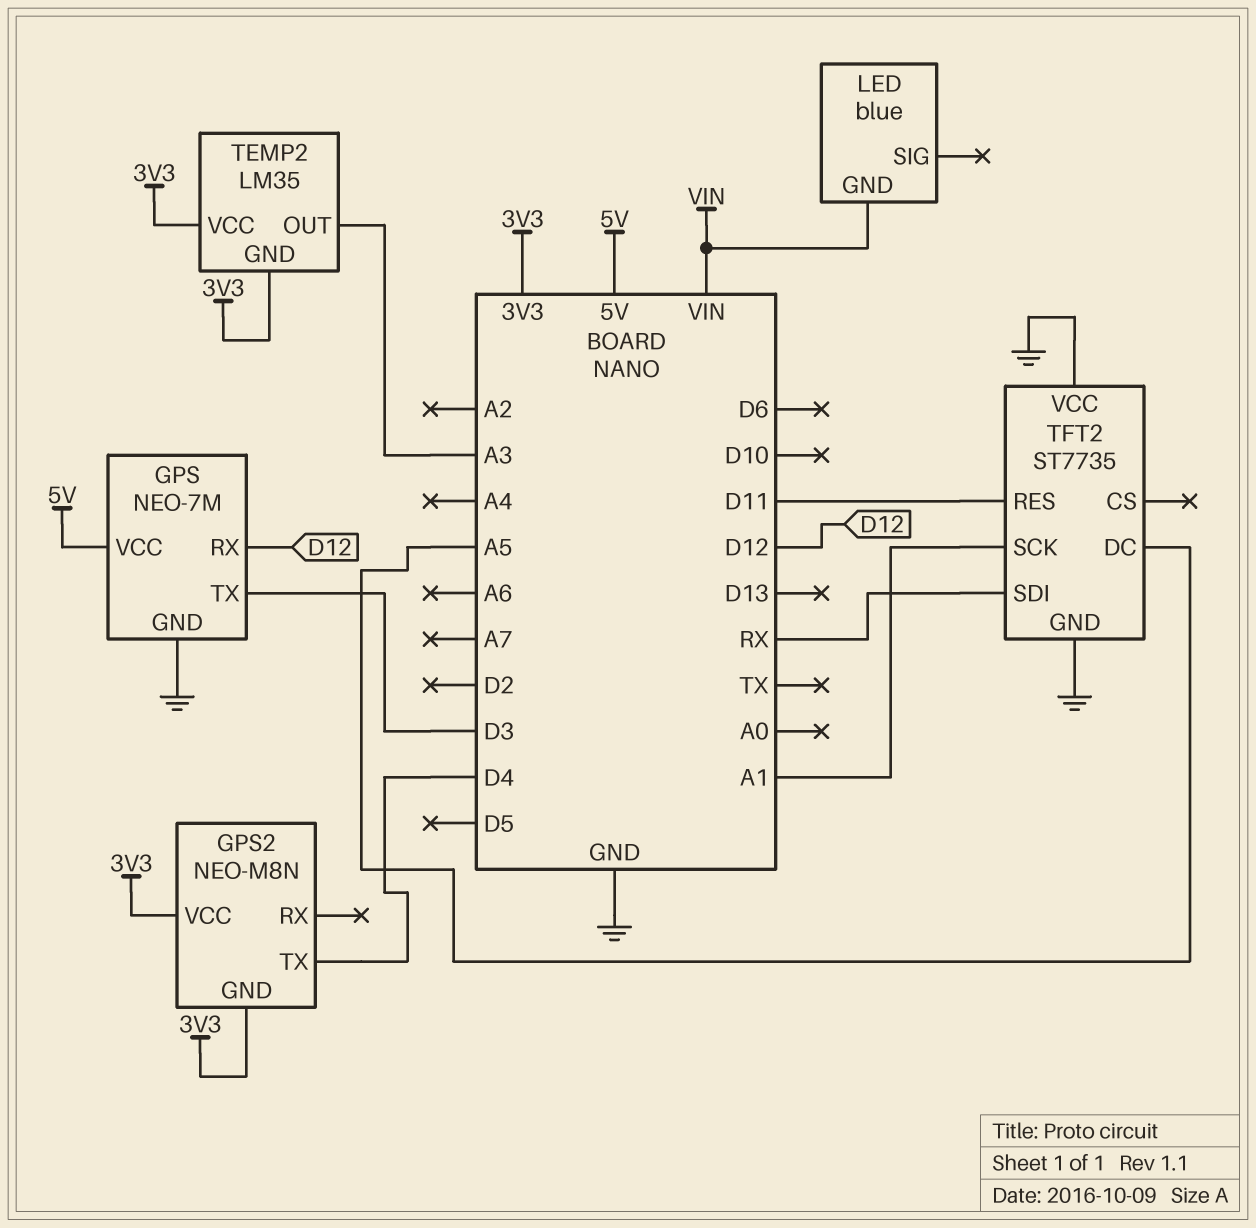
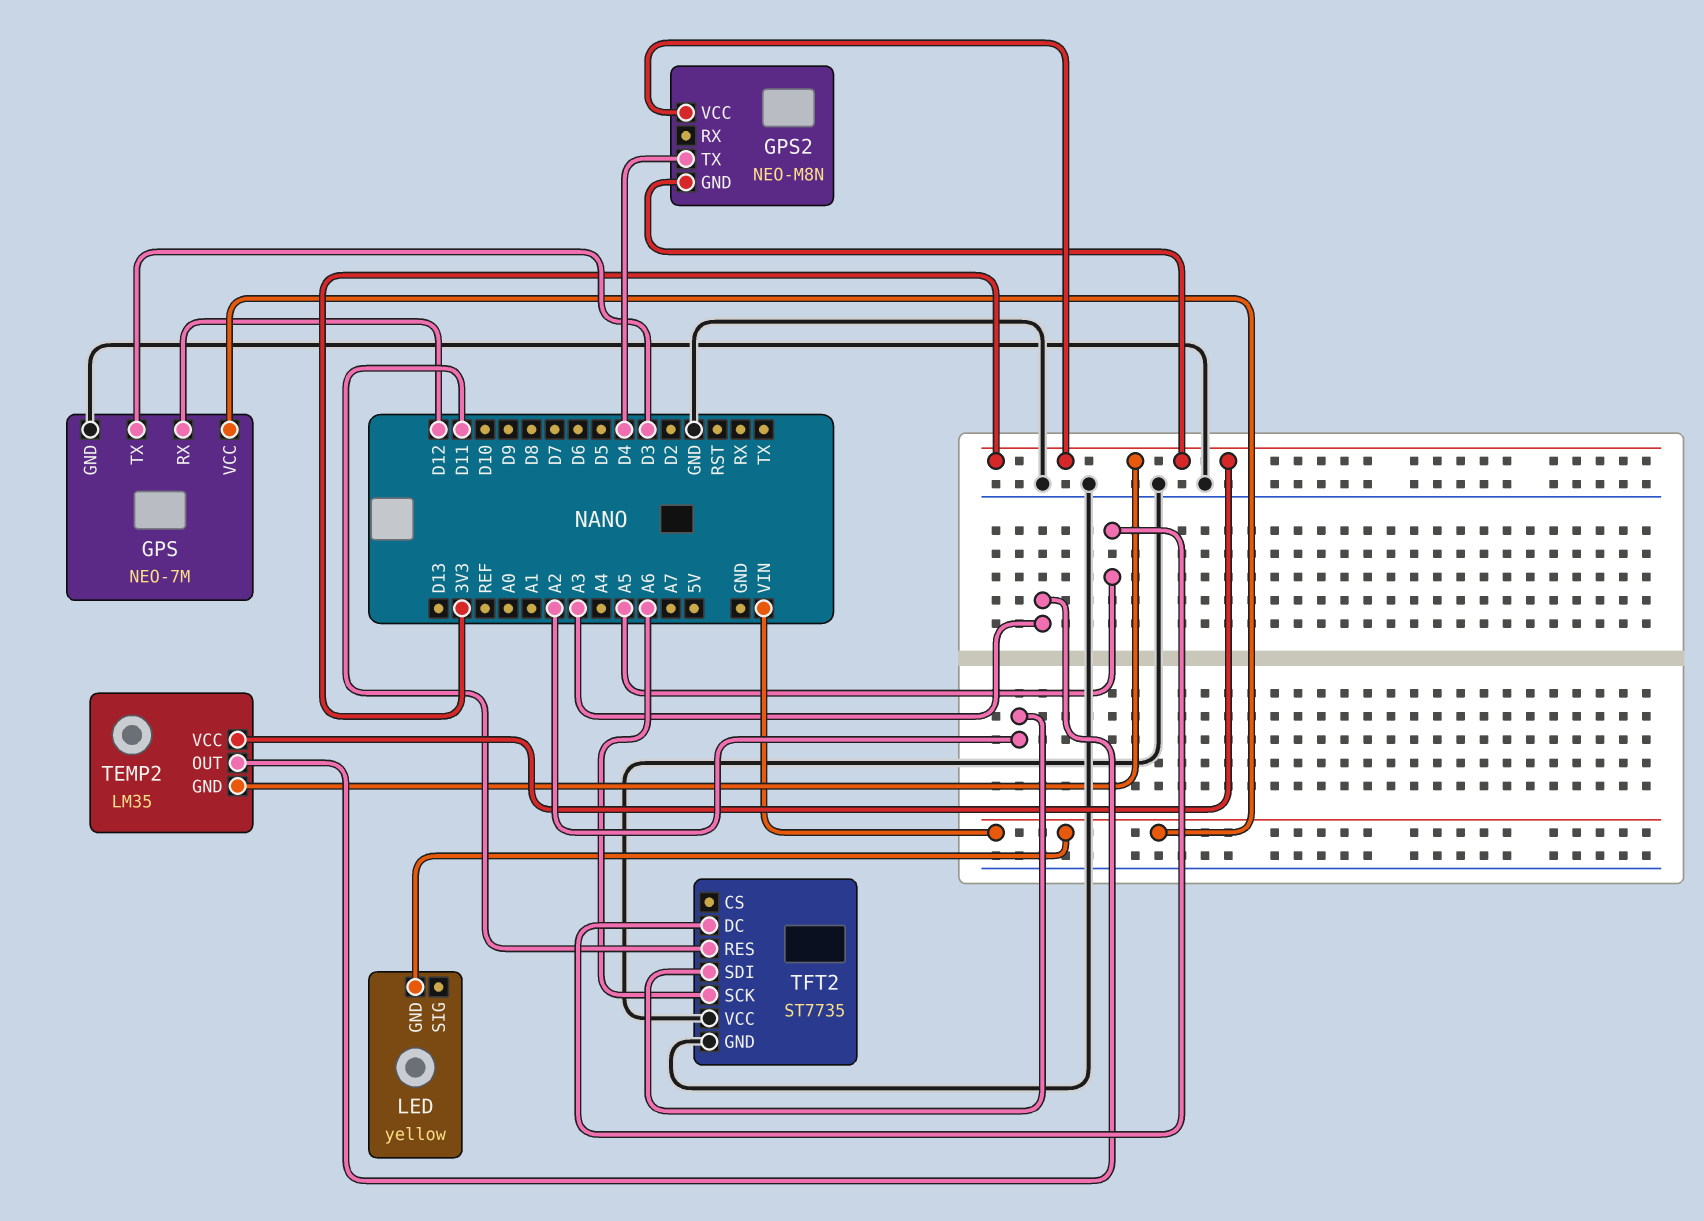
GPS pin VCC: 5V -> VIN
LED: blue -> yellow
TFT2 pin SCK: A1 -> A6
TFT2 pin SDI: RX -> A2

